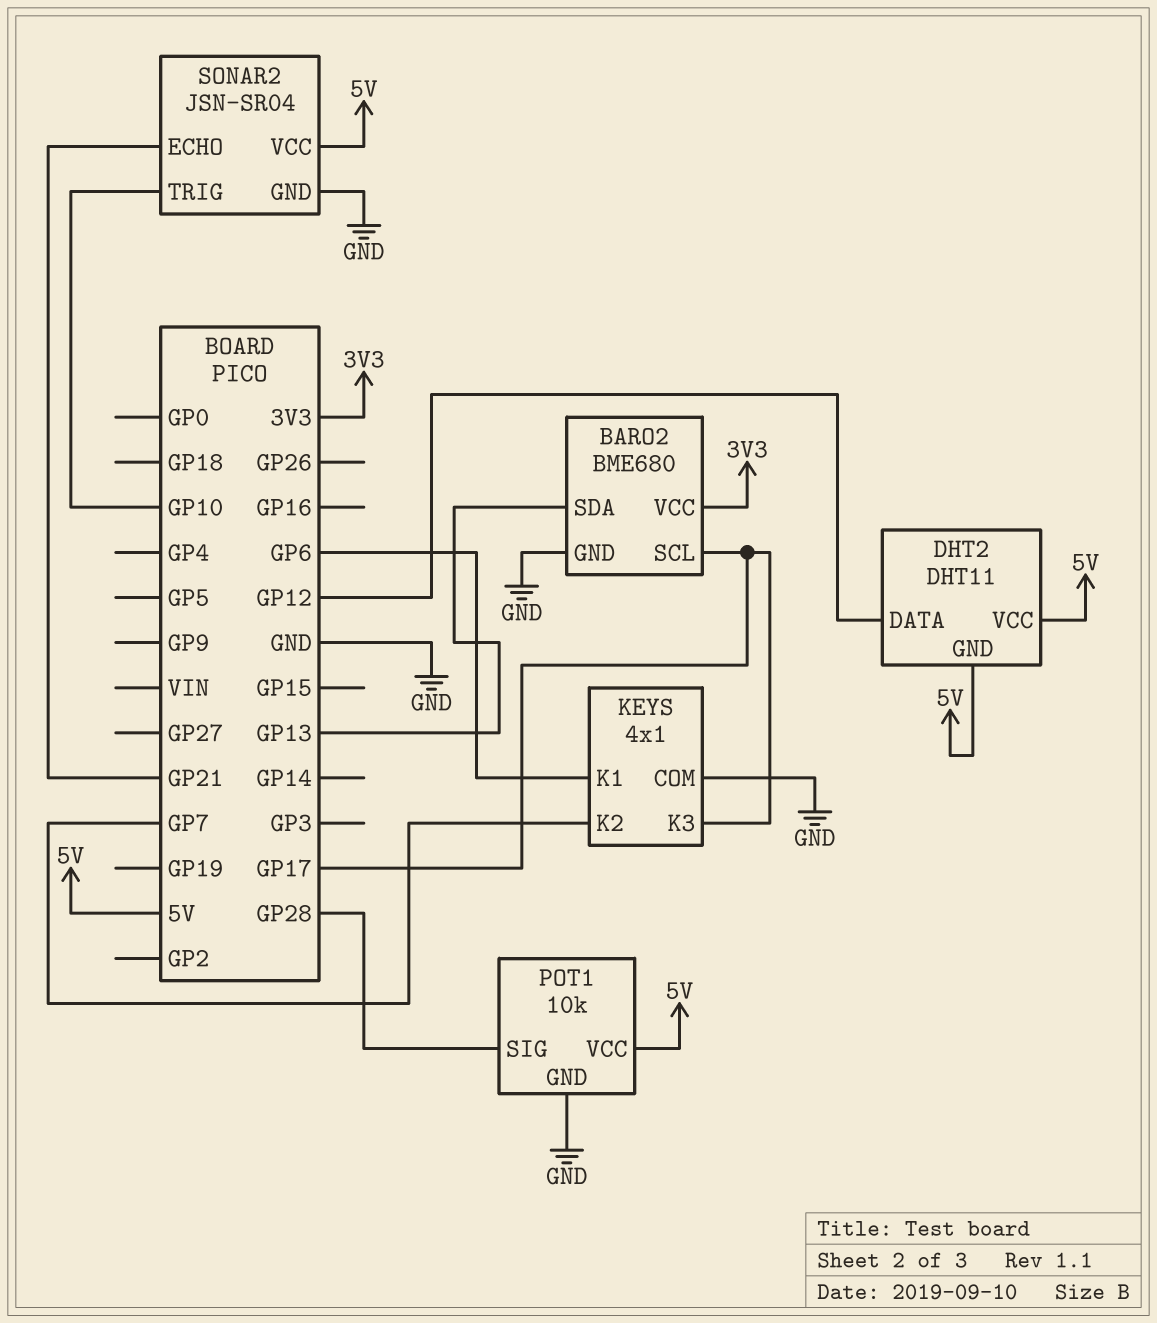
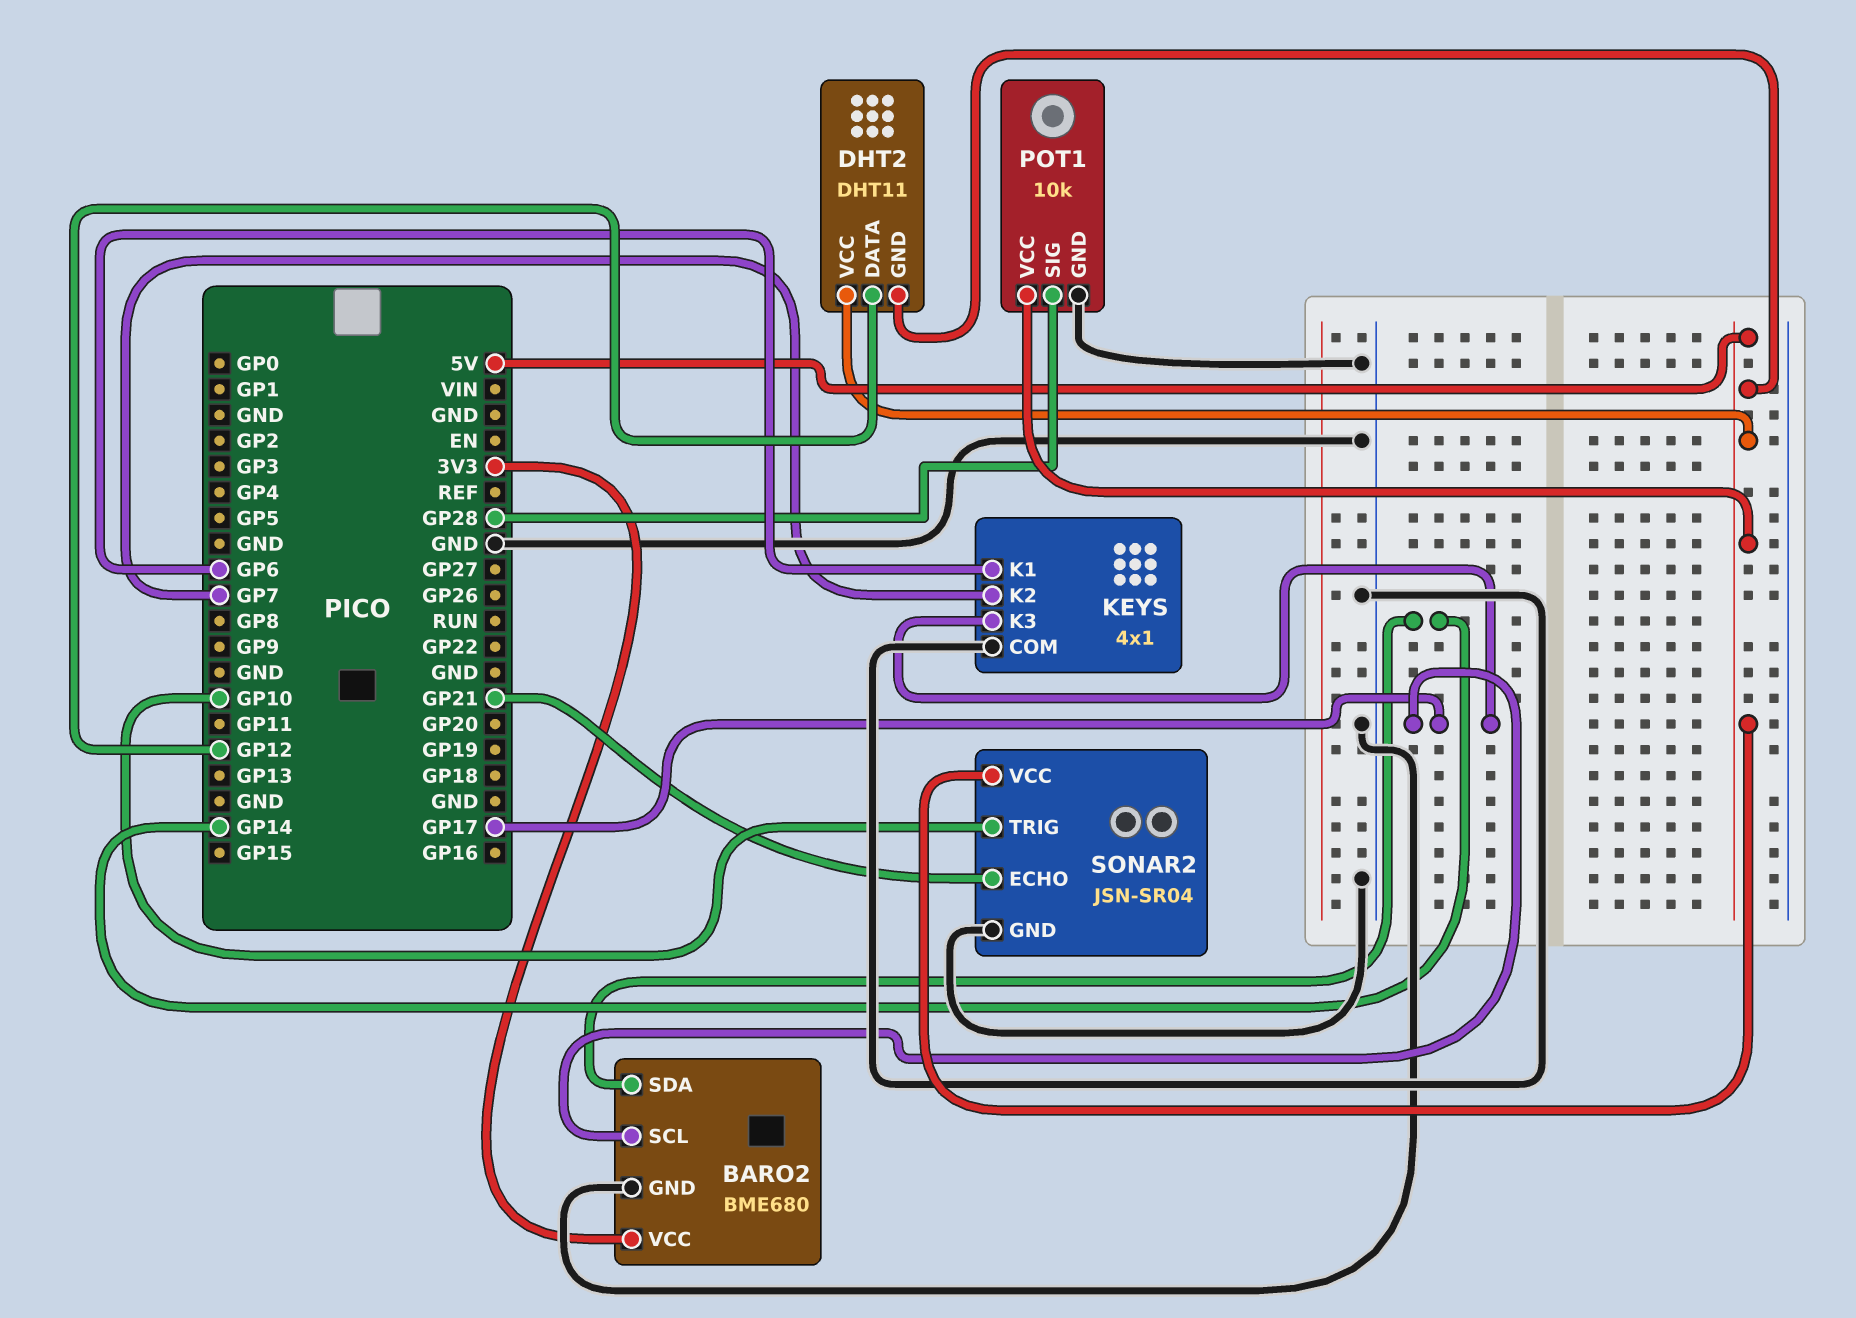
BARO2 pin SDA: GP13 -> GP14

